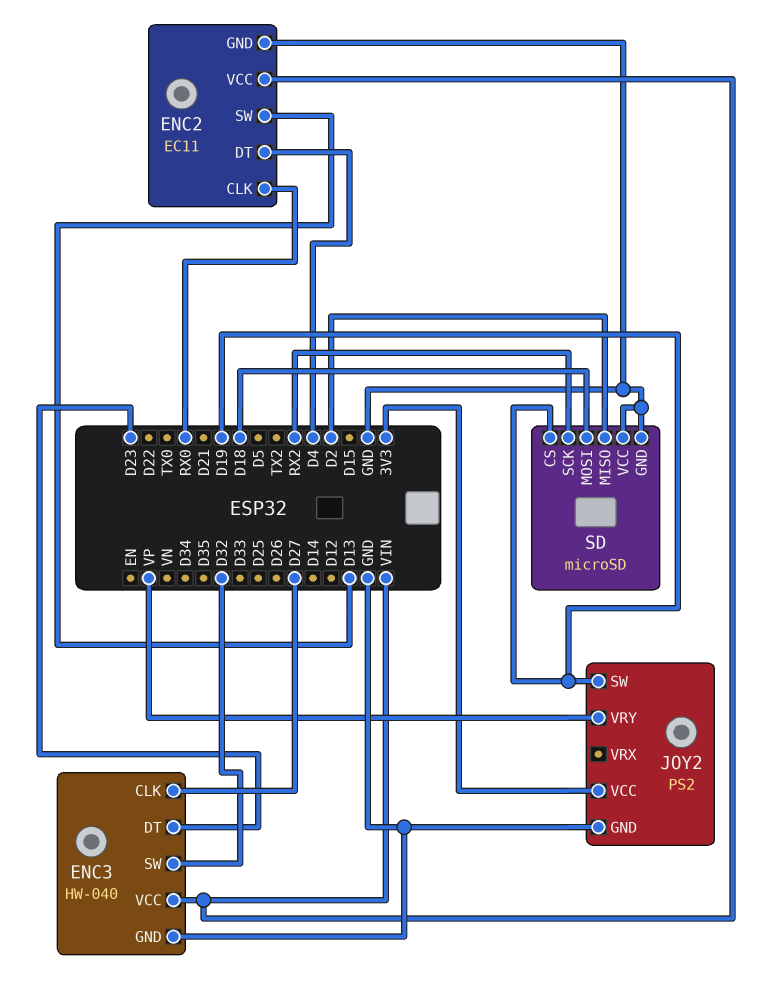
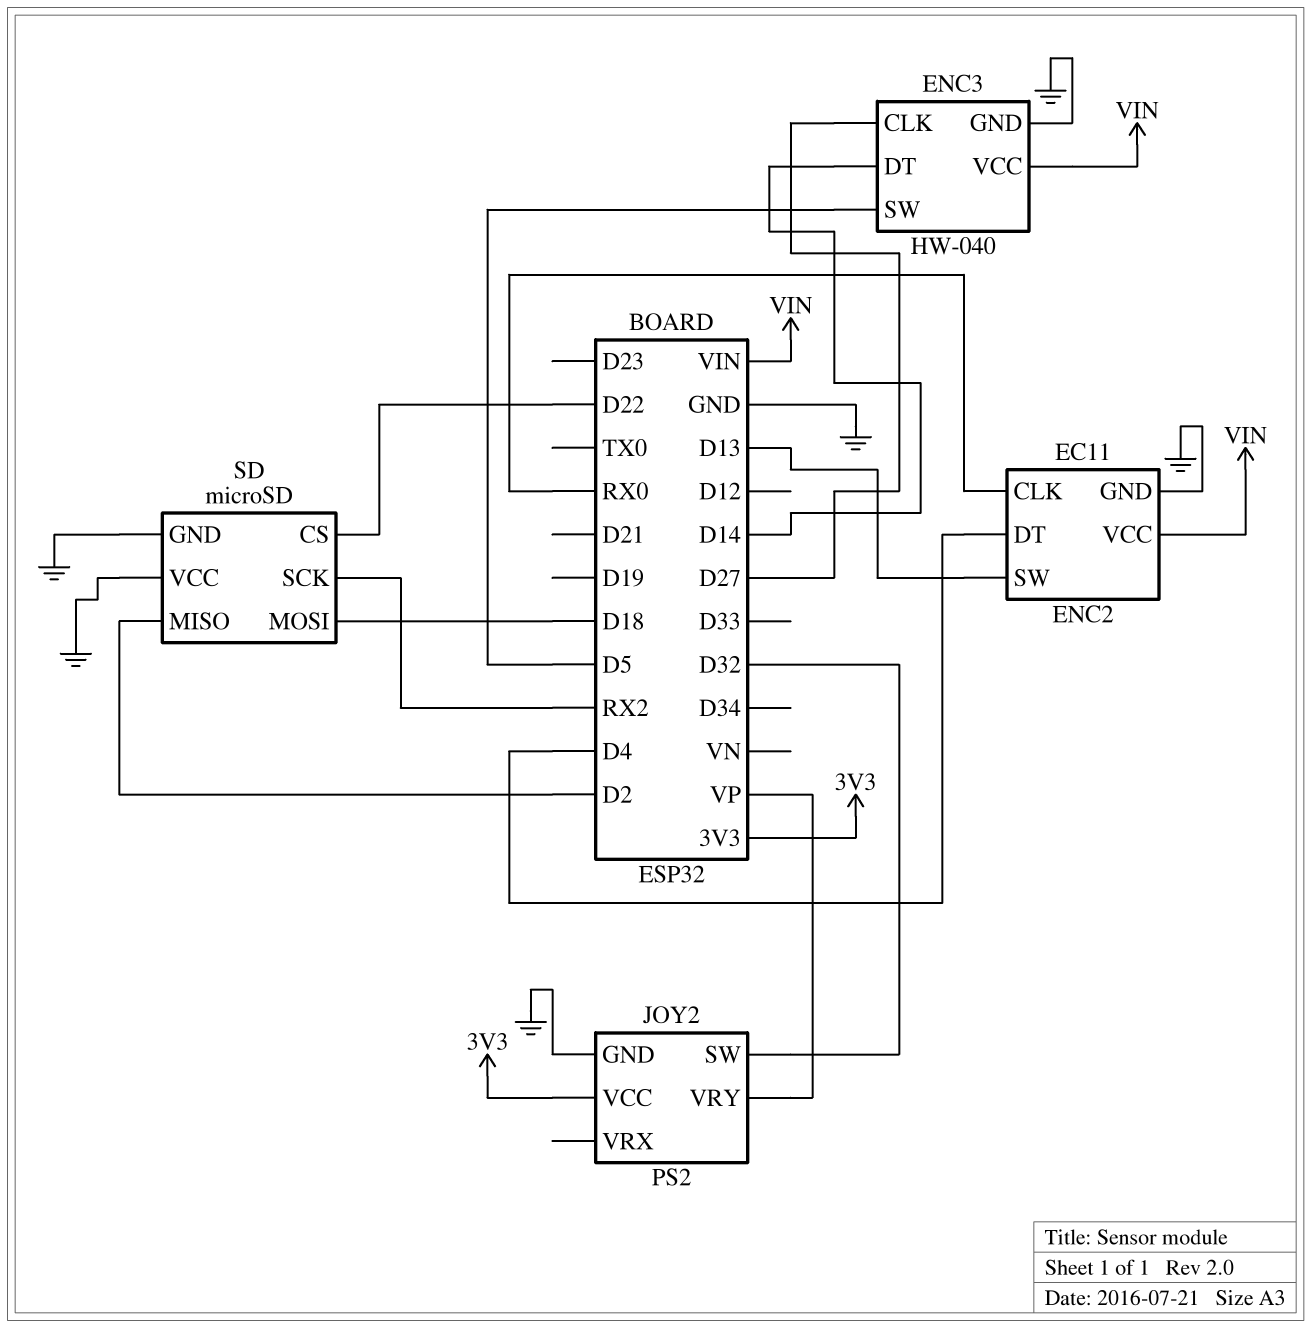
ENC3 pin DT: D23 -> D14
ENC3 pin SW: D32 -> D5
JOY2 pin SW: D19 -> D32
SD pin CS: D19 -> D22

